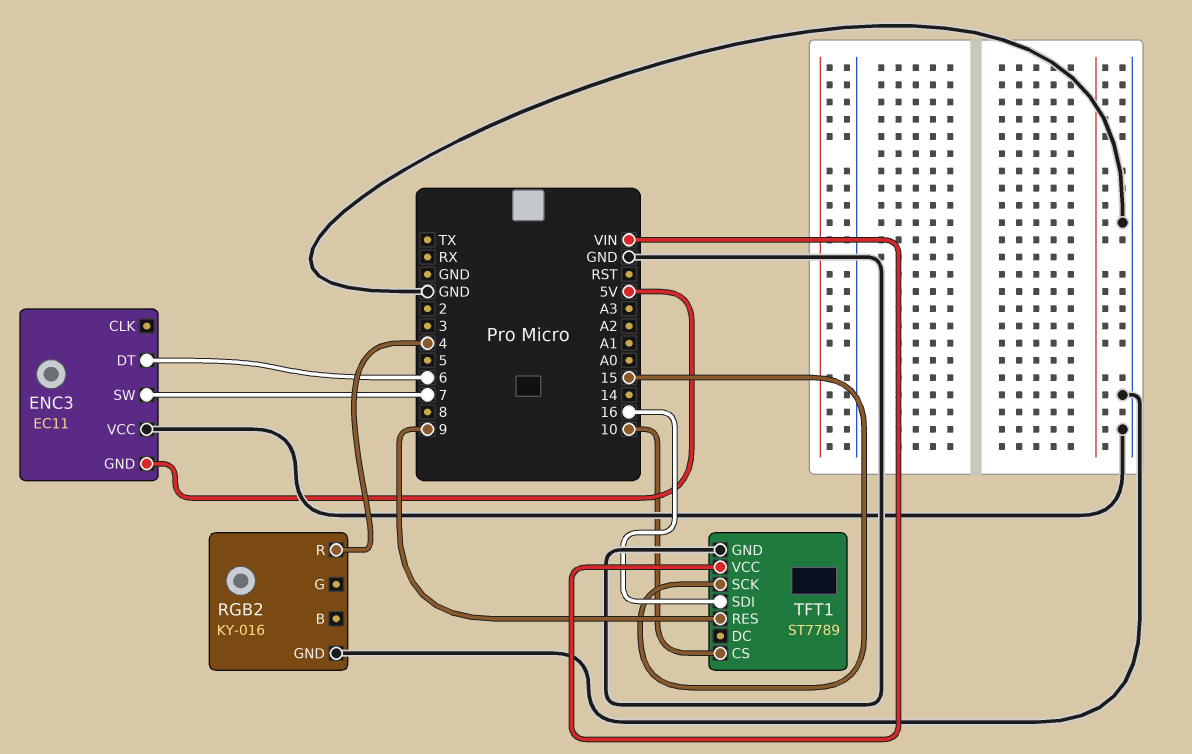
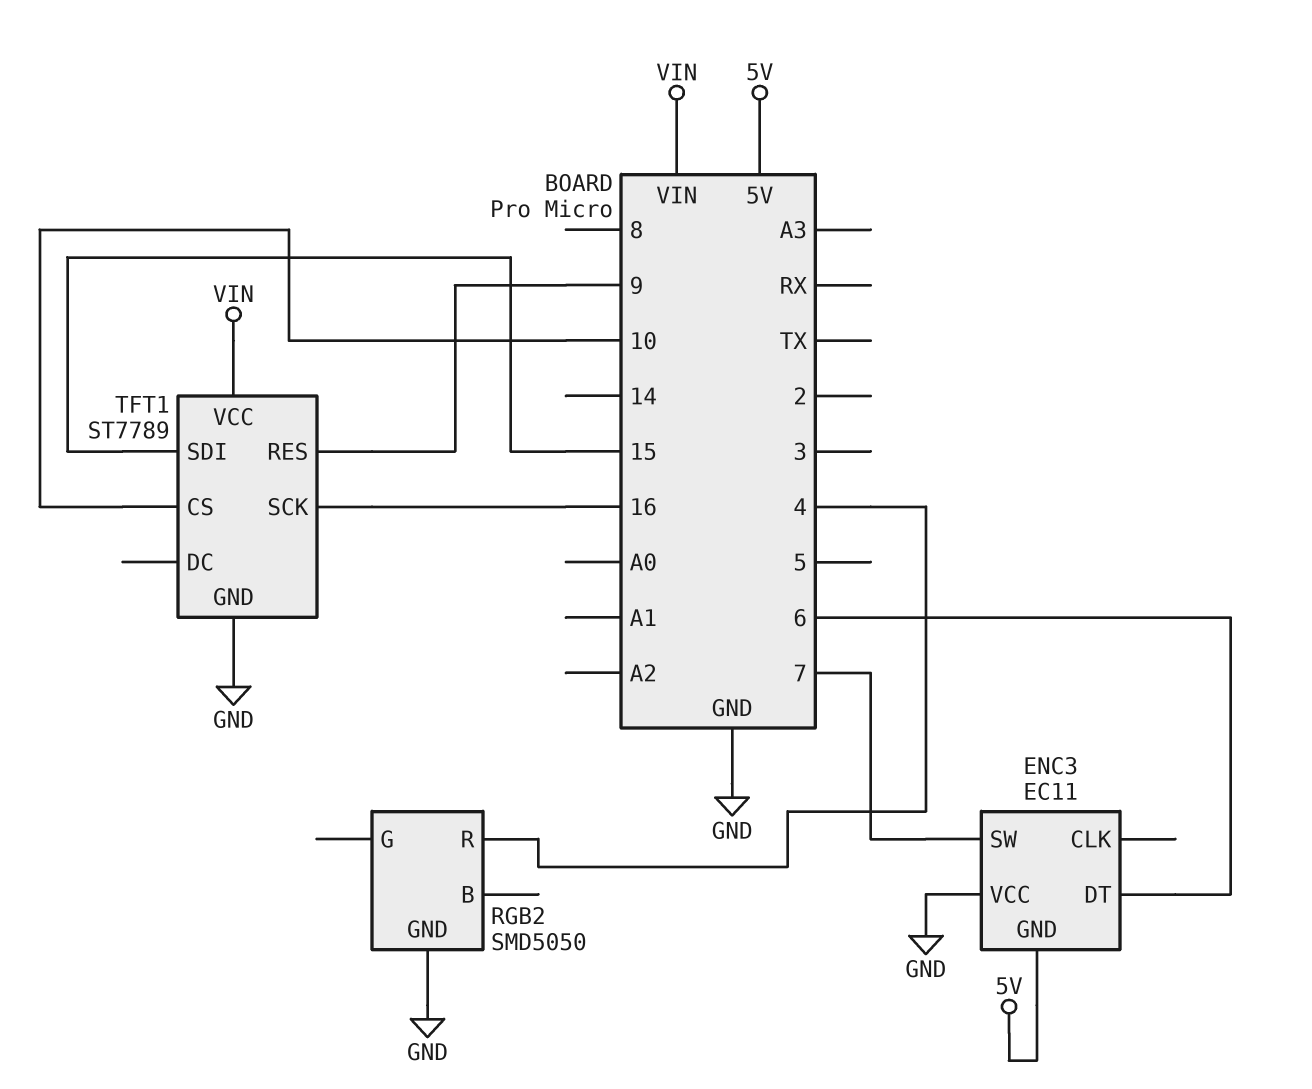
RGB2: KY-016 -> SMD5050
TFT1 pin SCK: 15 -> 16
TFT1 pin SDI: 16 -> 15

